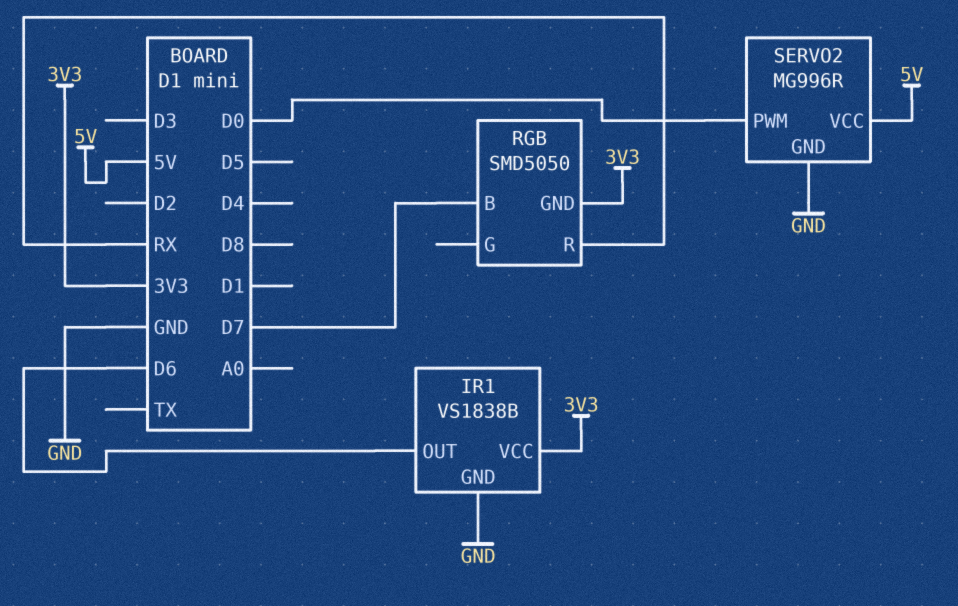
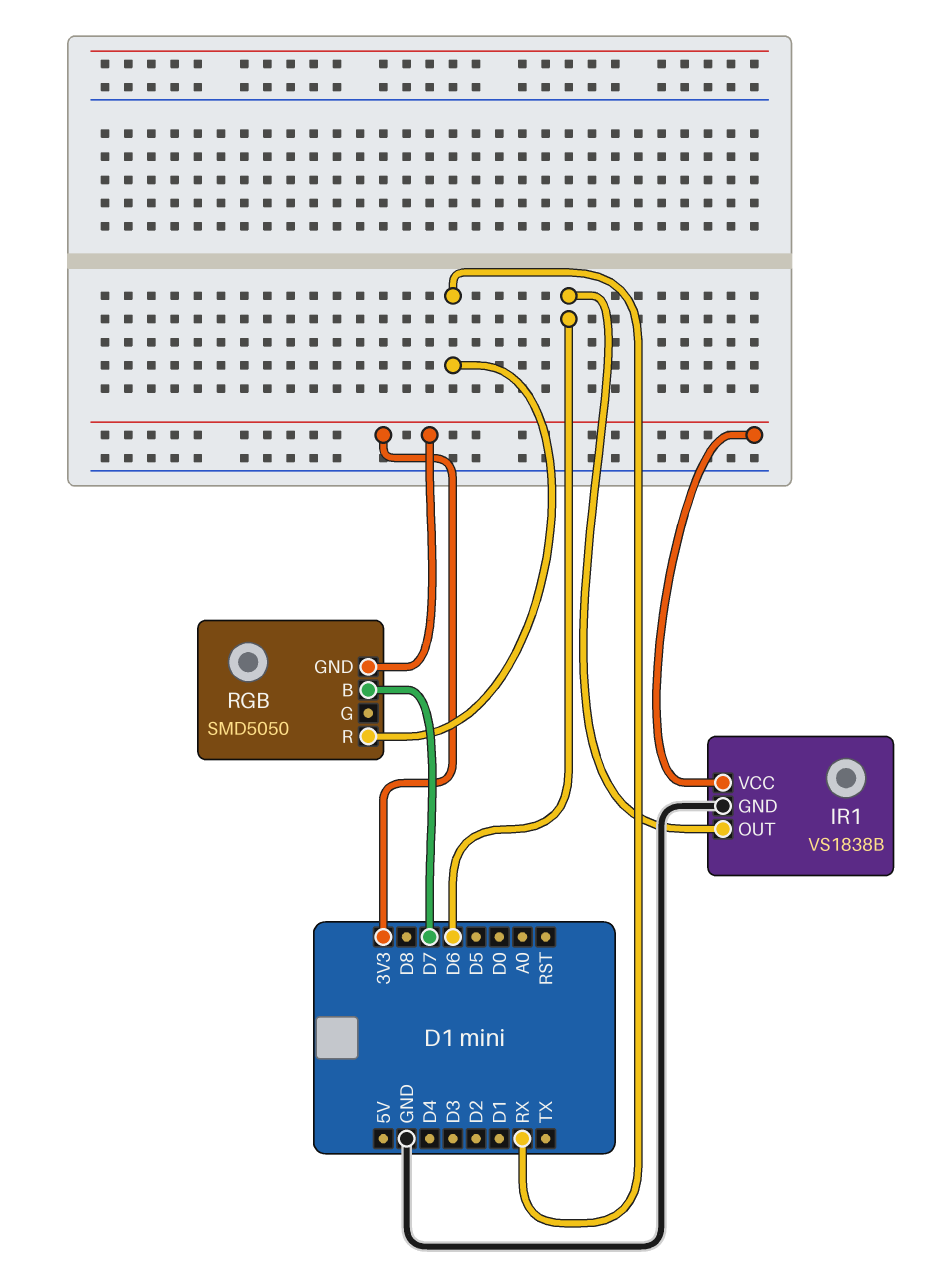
SERVO2: MG996R -> none
SERVO2 pin GND: GND -> none
SERVO2 pin PWM: D0 -> none
SERVO2 pin VCC: 5V -> none

